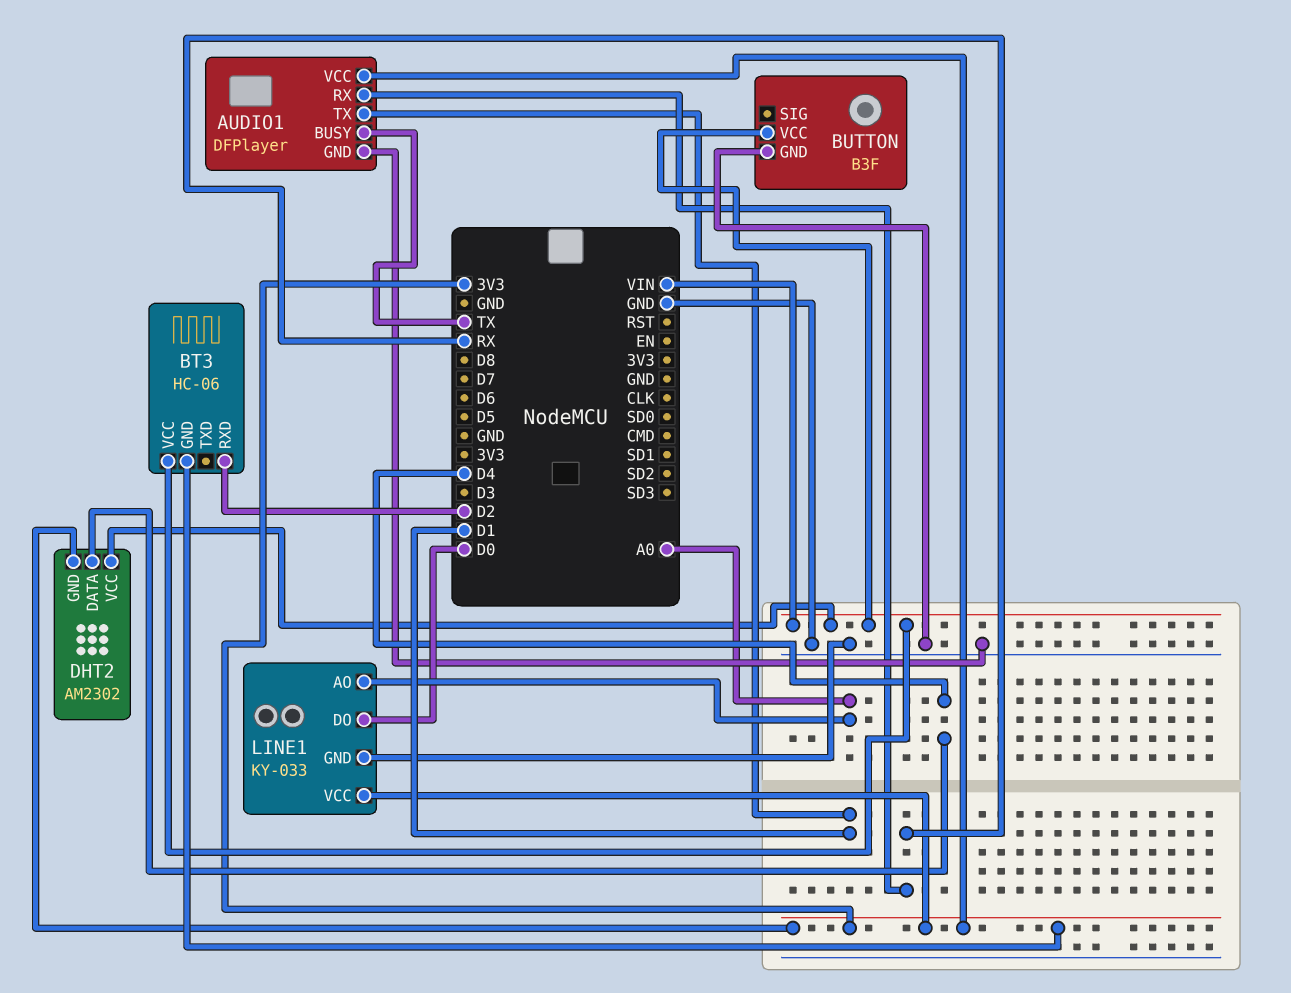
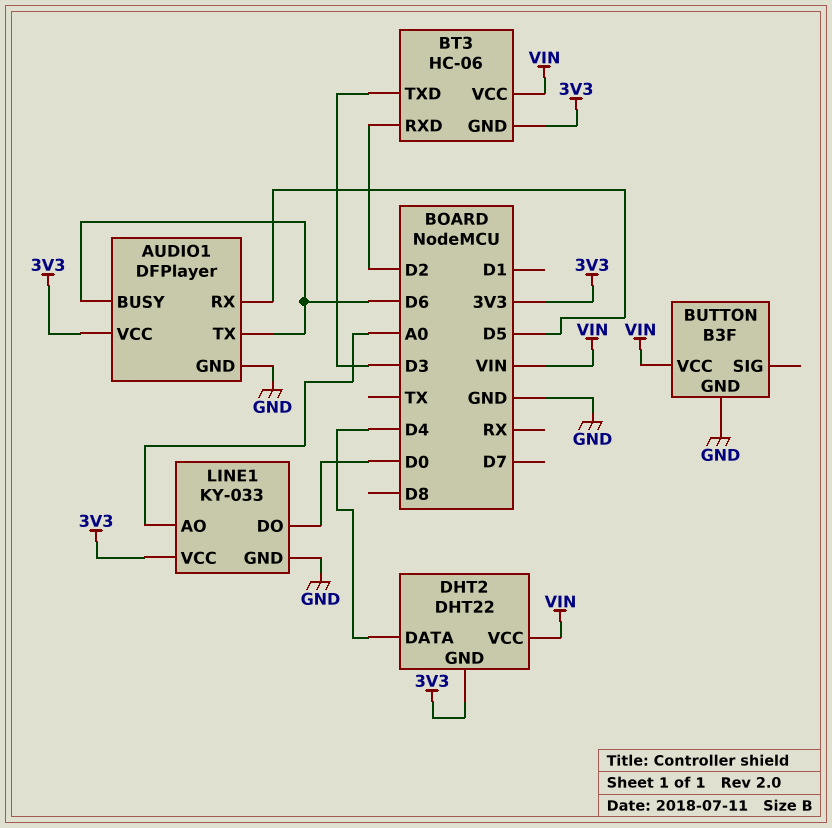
AUDIO1 pin BUSY: TX -> D6
AUDIO1 pin RX: RX -> D5
AUDIO1 pin TX: D1 -> D6
BT3 pin TXD: none -> D3
DHT2: AM2302 -> DHT22

